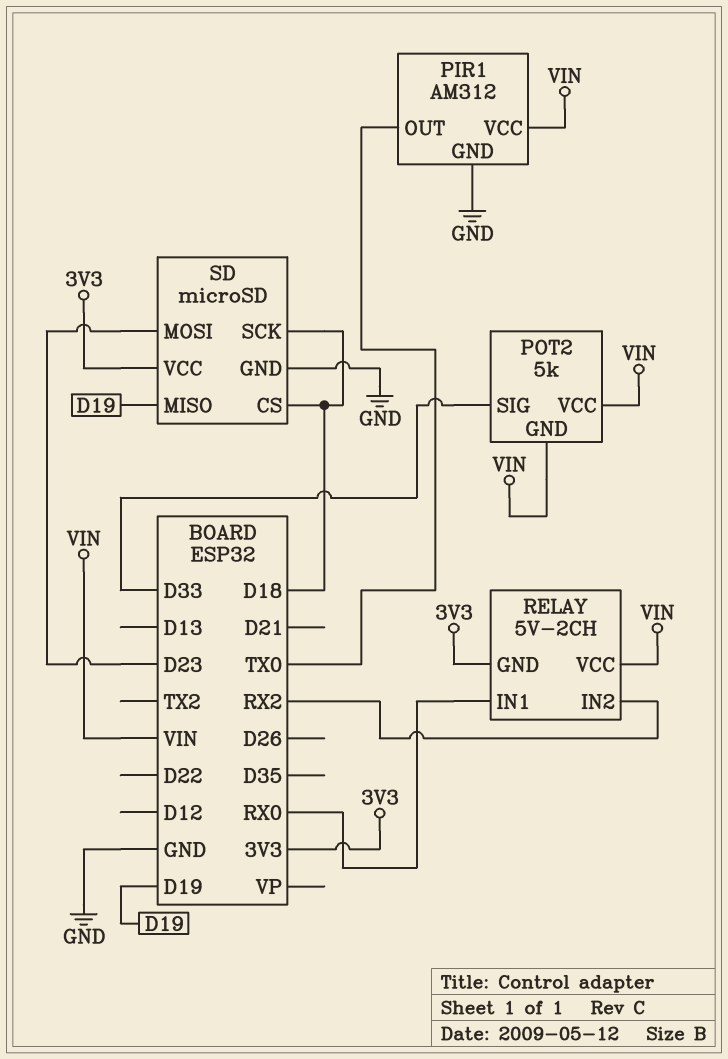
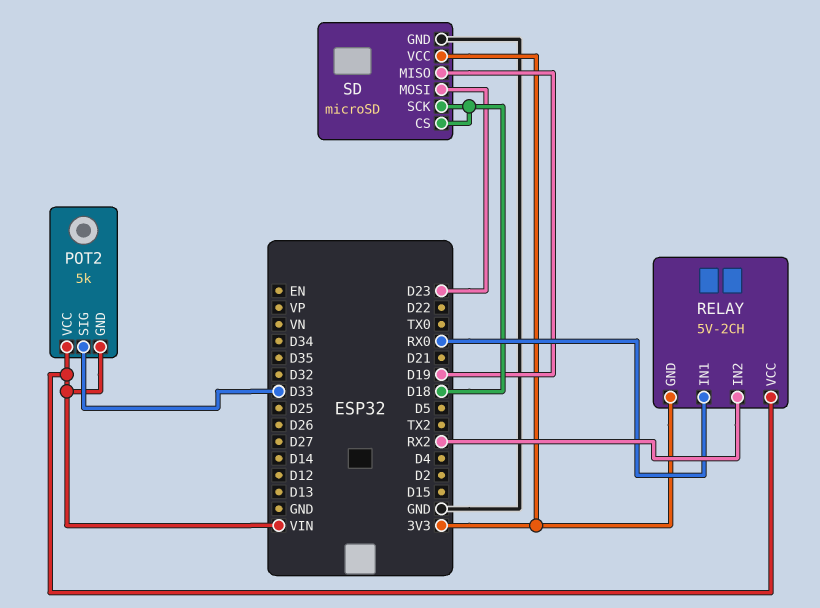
PIR1: AM312 -> none
PIR1 pin GND: GND -> none
PIR1 pin OUT: TX0 -> none
PIR1 pin VCC: VIN -> none

